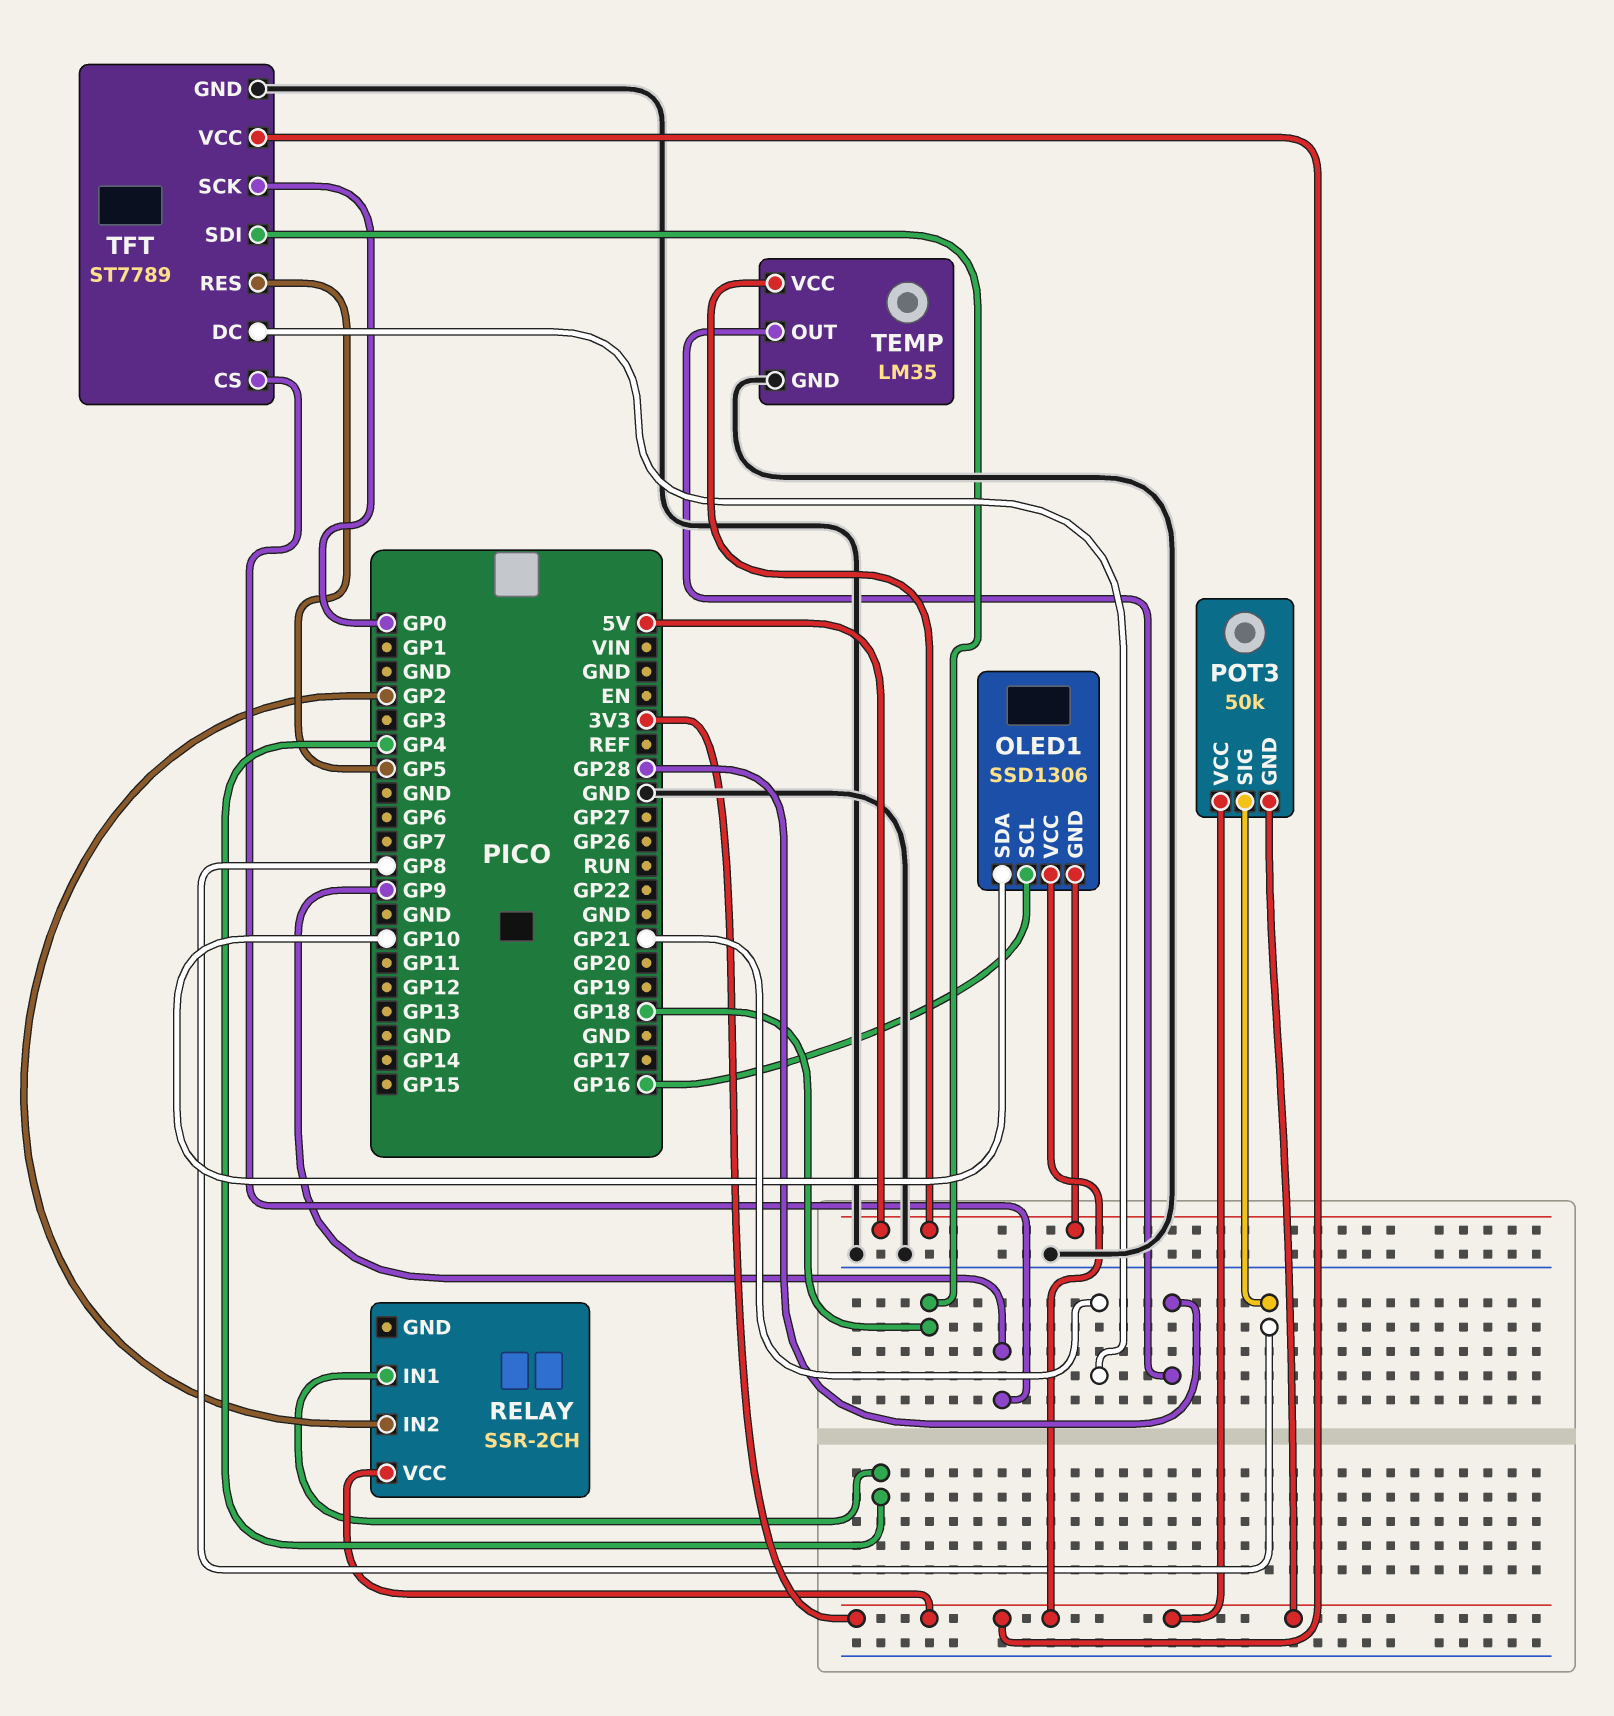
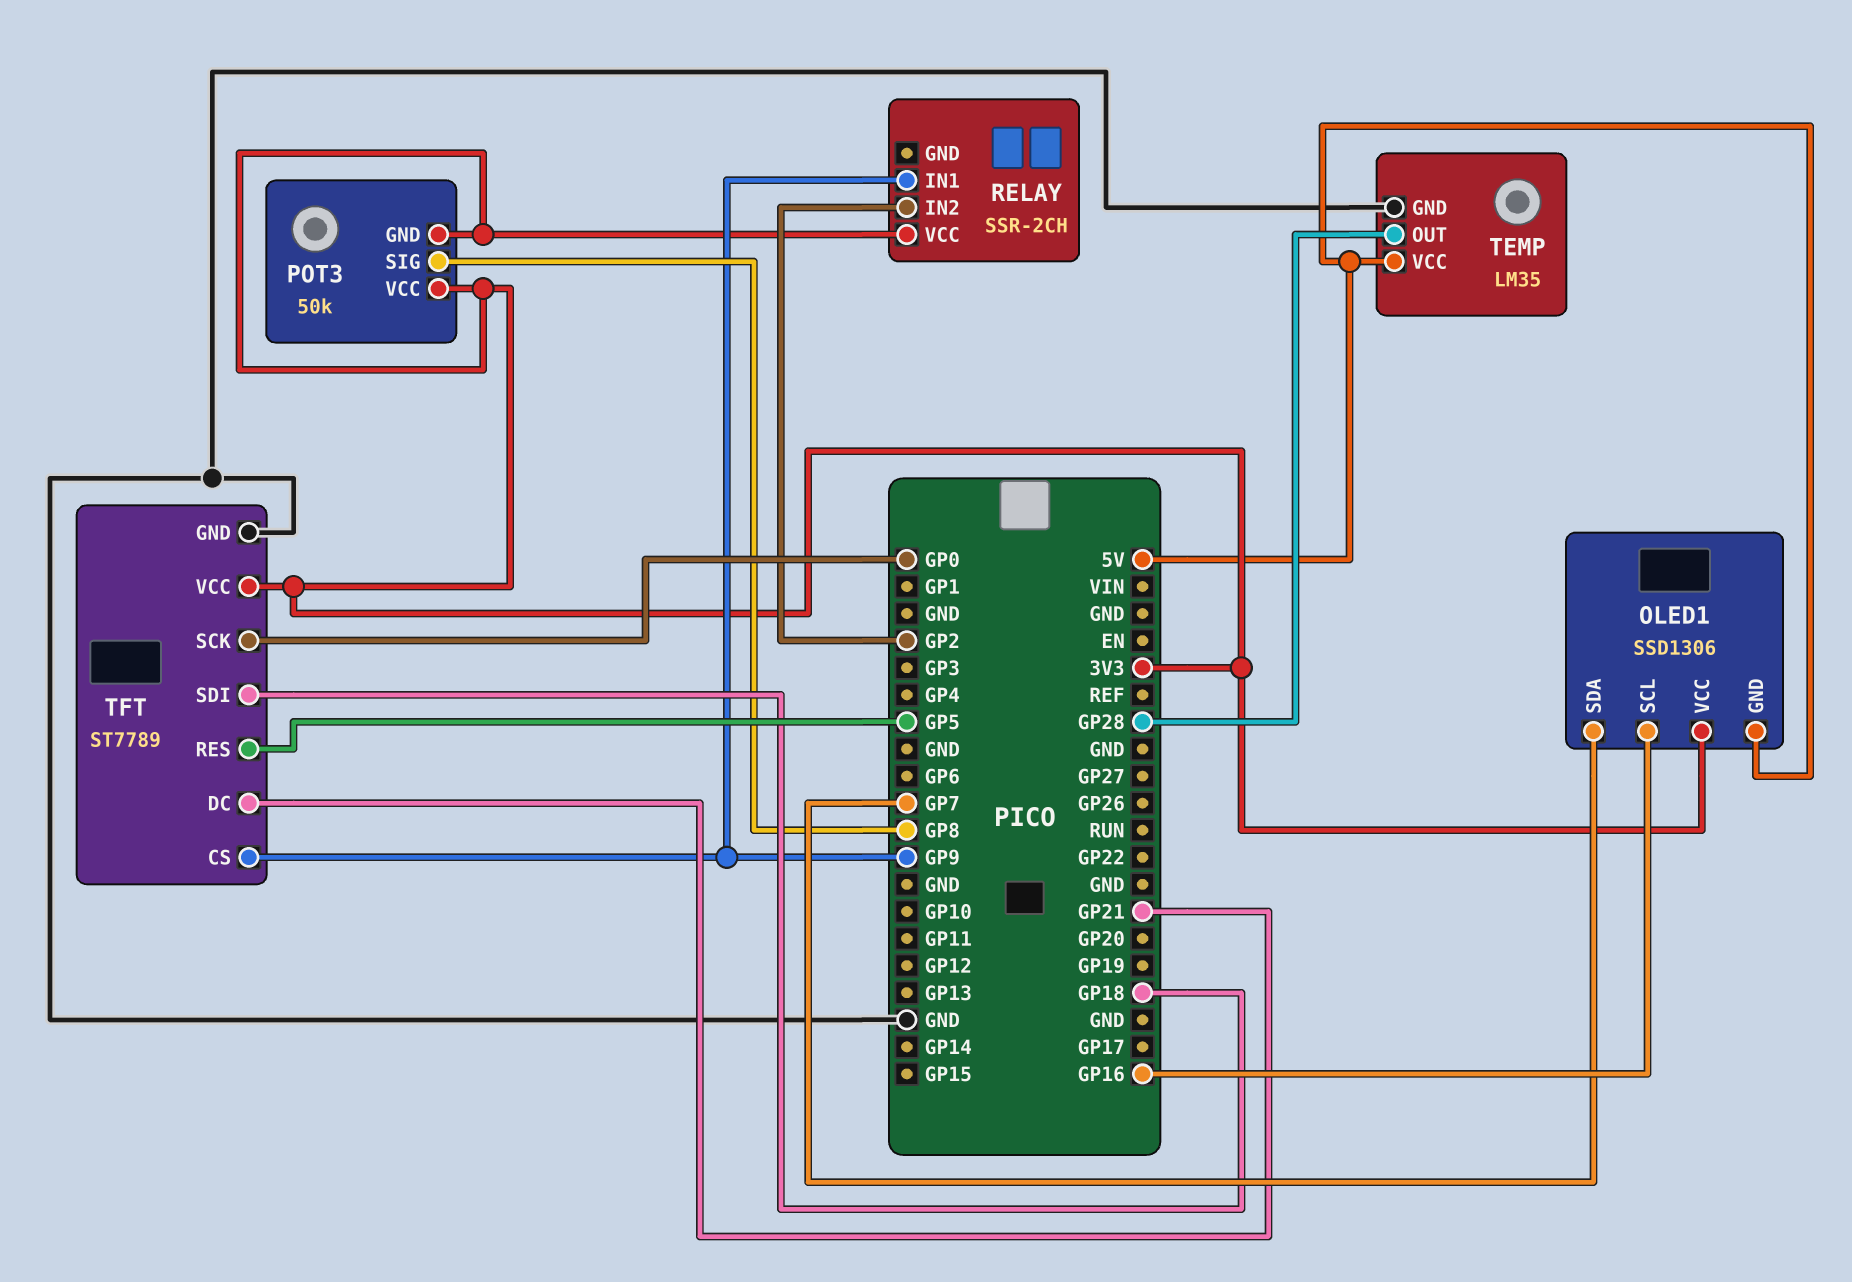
OLED1 pin SDA: GP10 -> GP7
RELAY pin IN1: GP4 -> GP9

